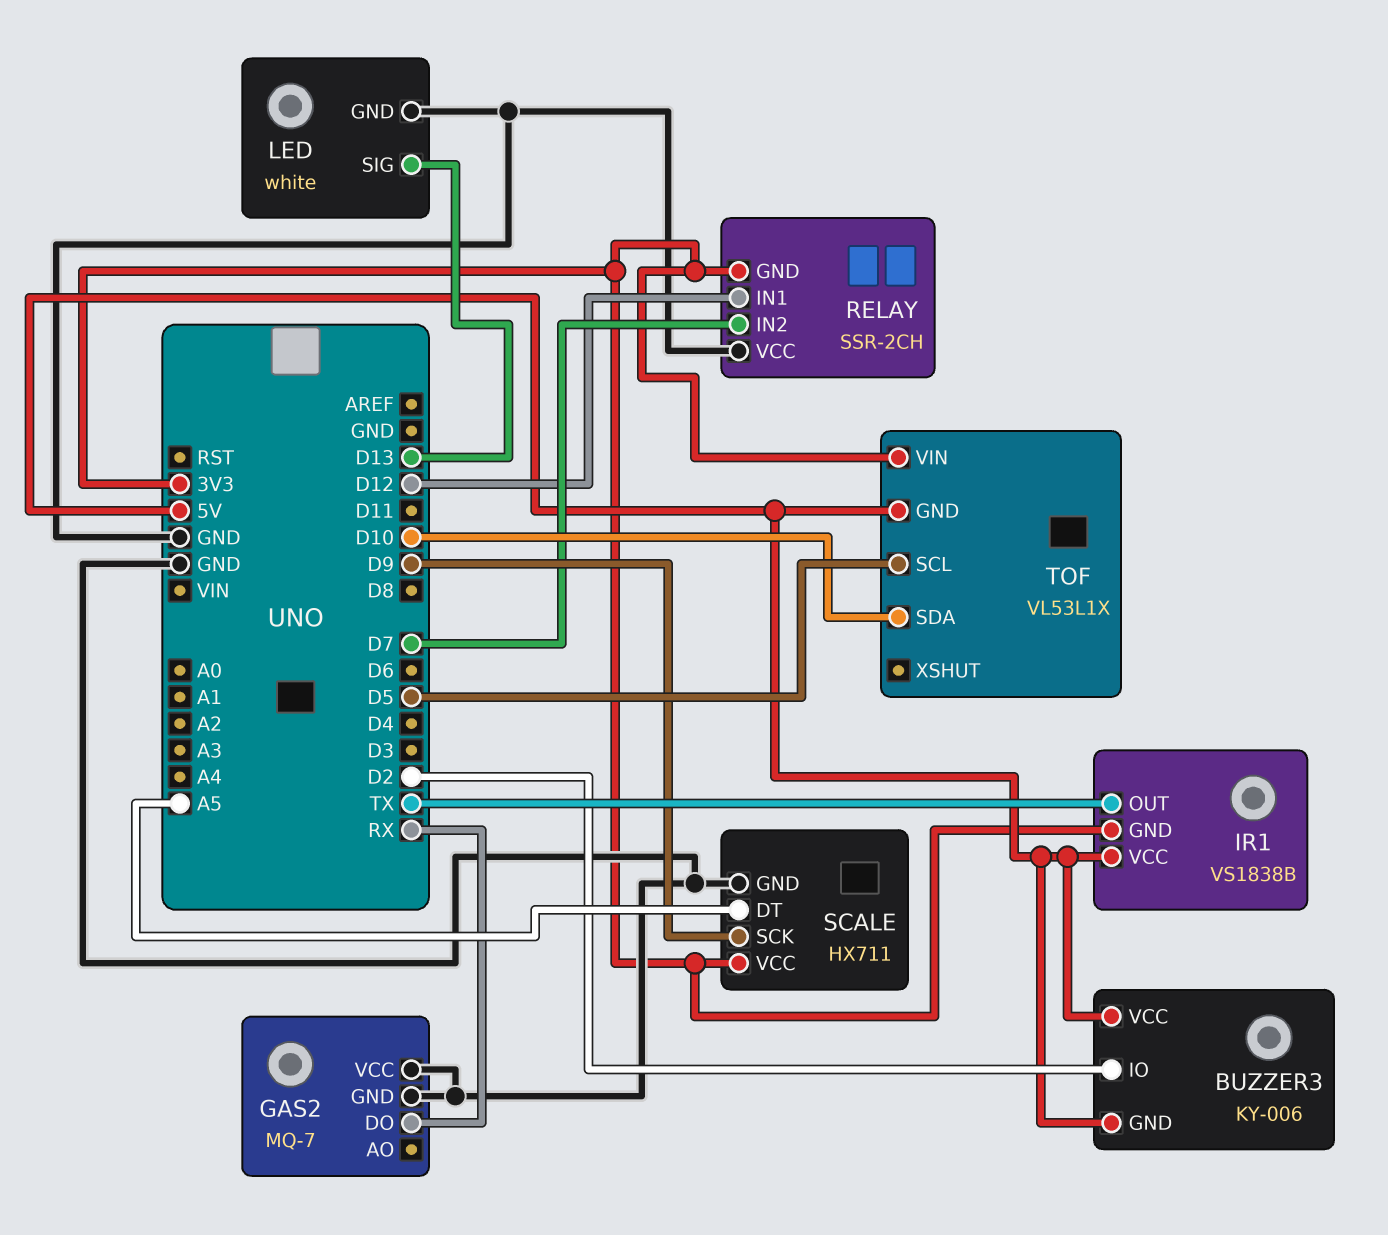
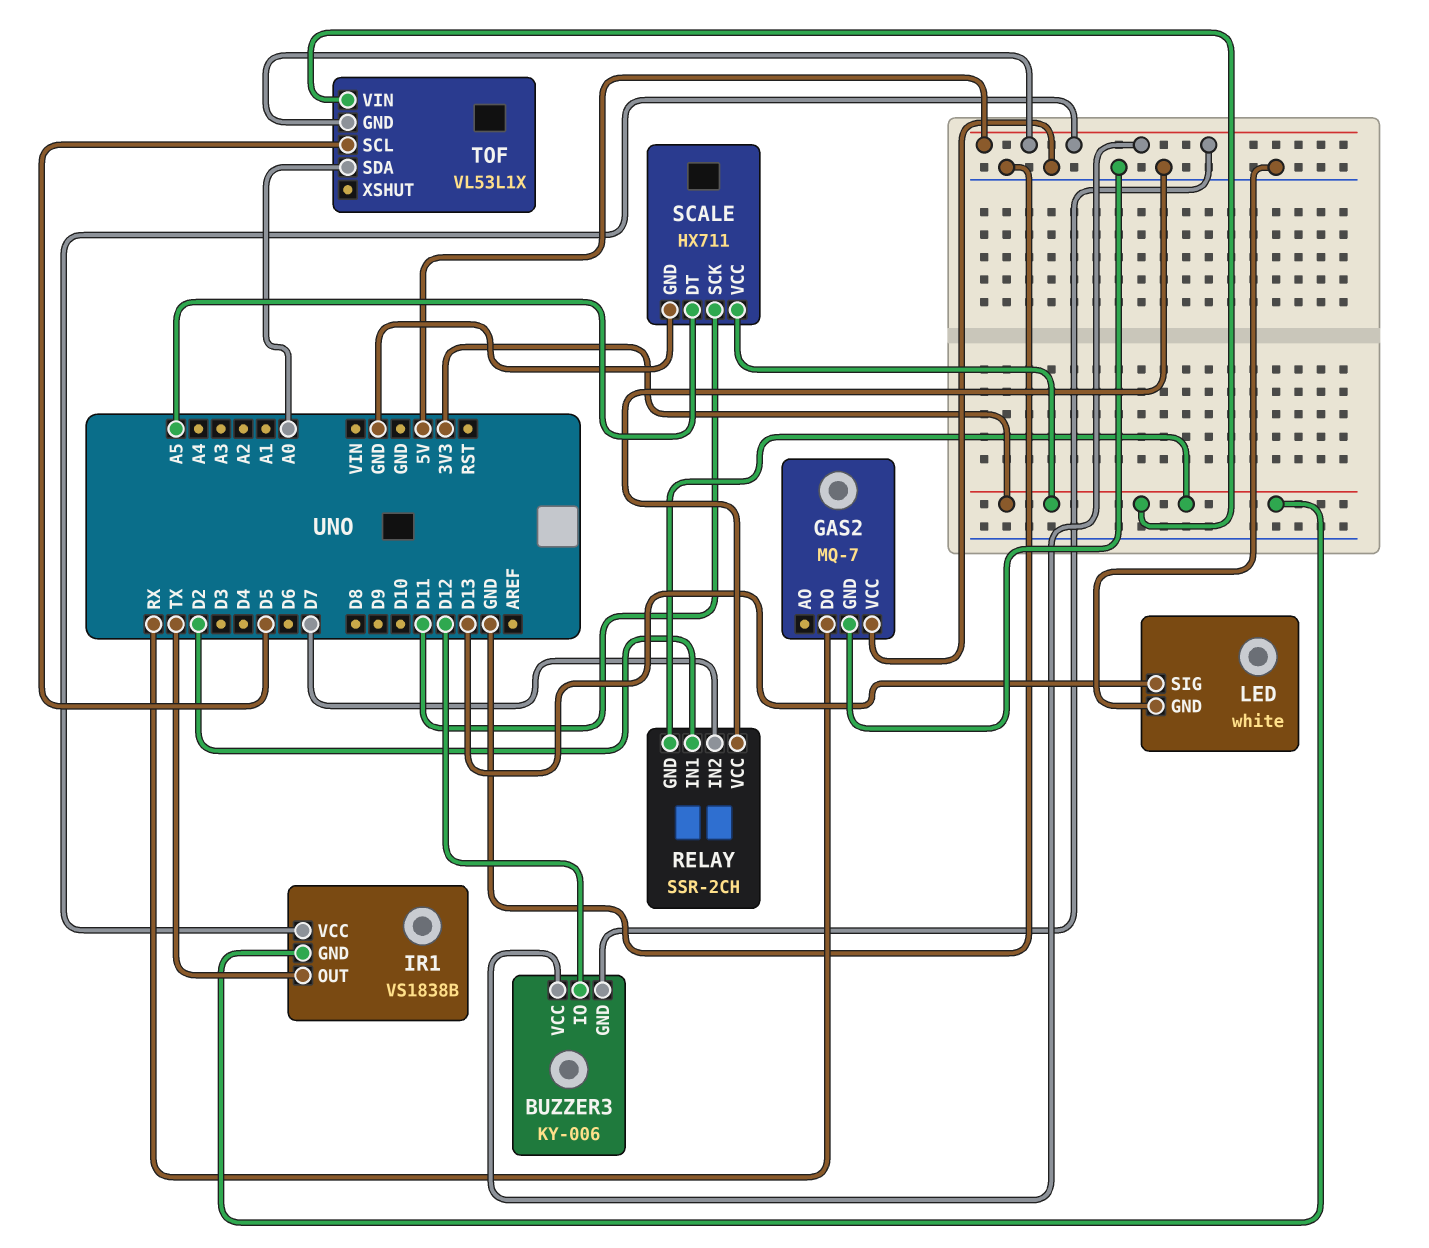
BUZZER3 pin IO: D2 -> D12
RELAY pin IN1: D12 -> D2
SCALE pin SCK: D9 -> D11
TOF pin SDA: D10 -> A0

